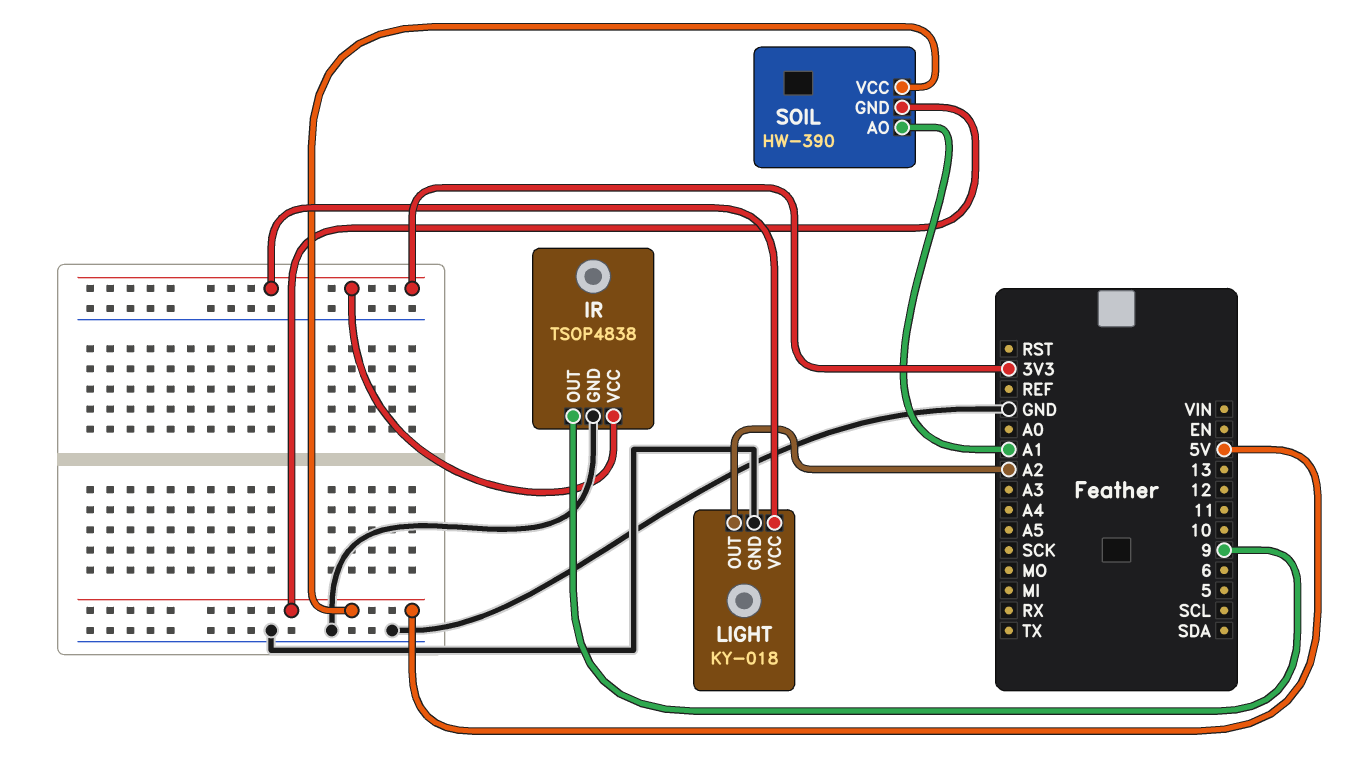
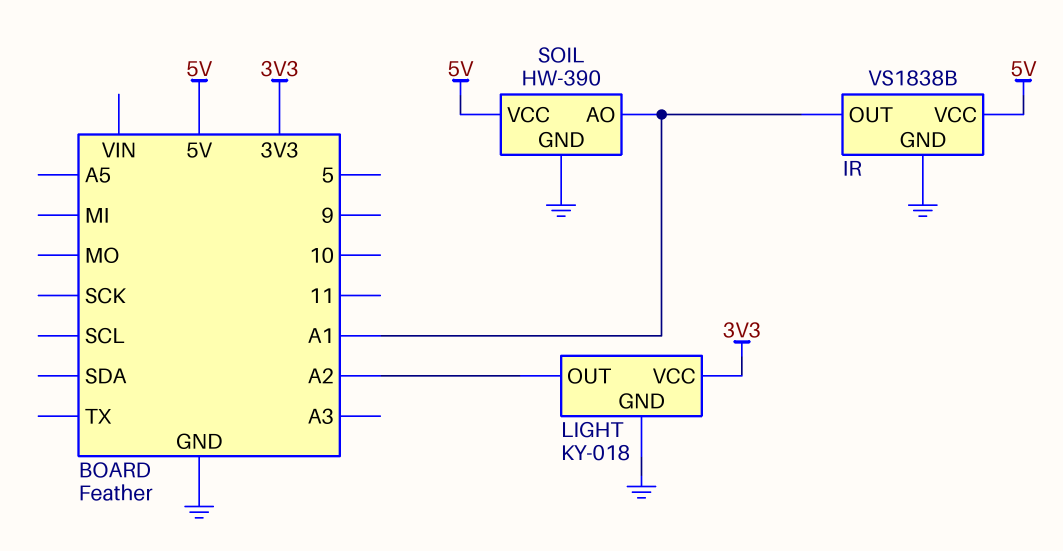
IR: TSOP4838 -> VS1838B
IR pin OUT: 9 -> A1
IR pin VCC: 3V3 -> 5V
SOIL pin GND: 5V -> GND

